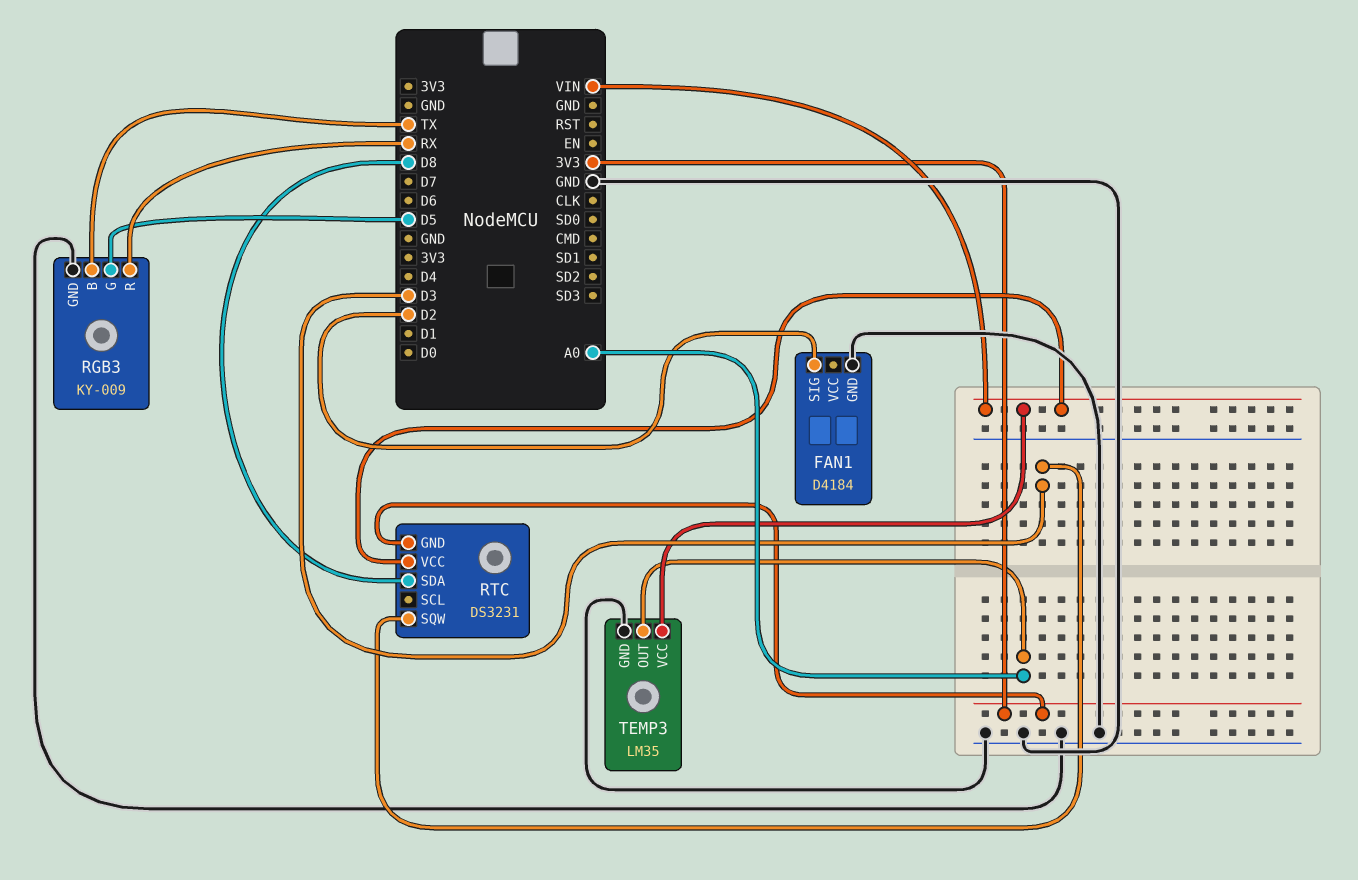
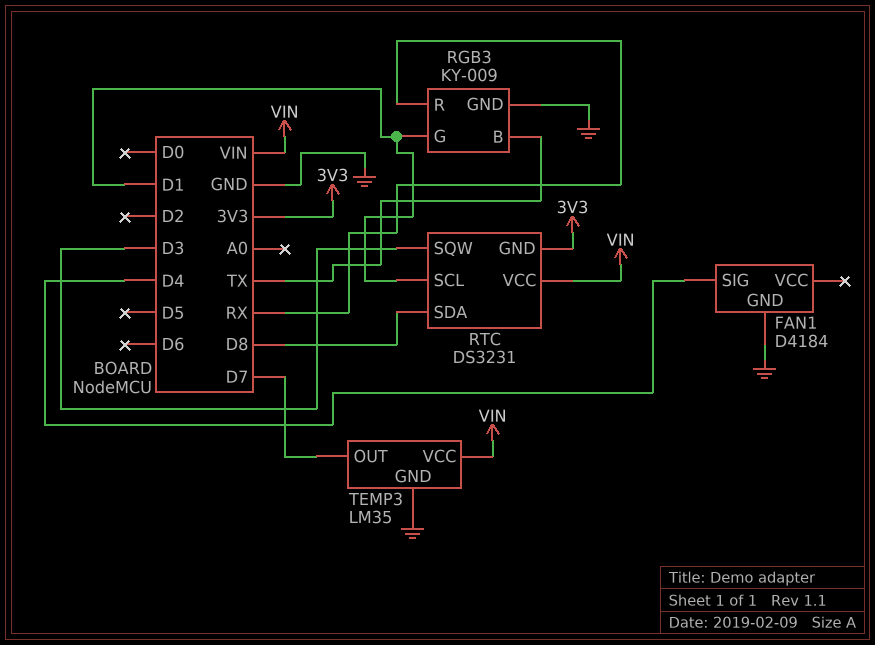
FAN1 pin SIG: D2 -> D4
RGB3 pin G: D5 -> D1
RTC pin SCL: none -> D1
TEMP3 pin OUT: A0 -> D7

